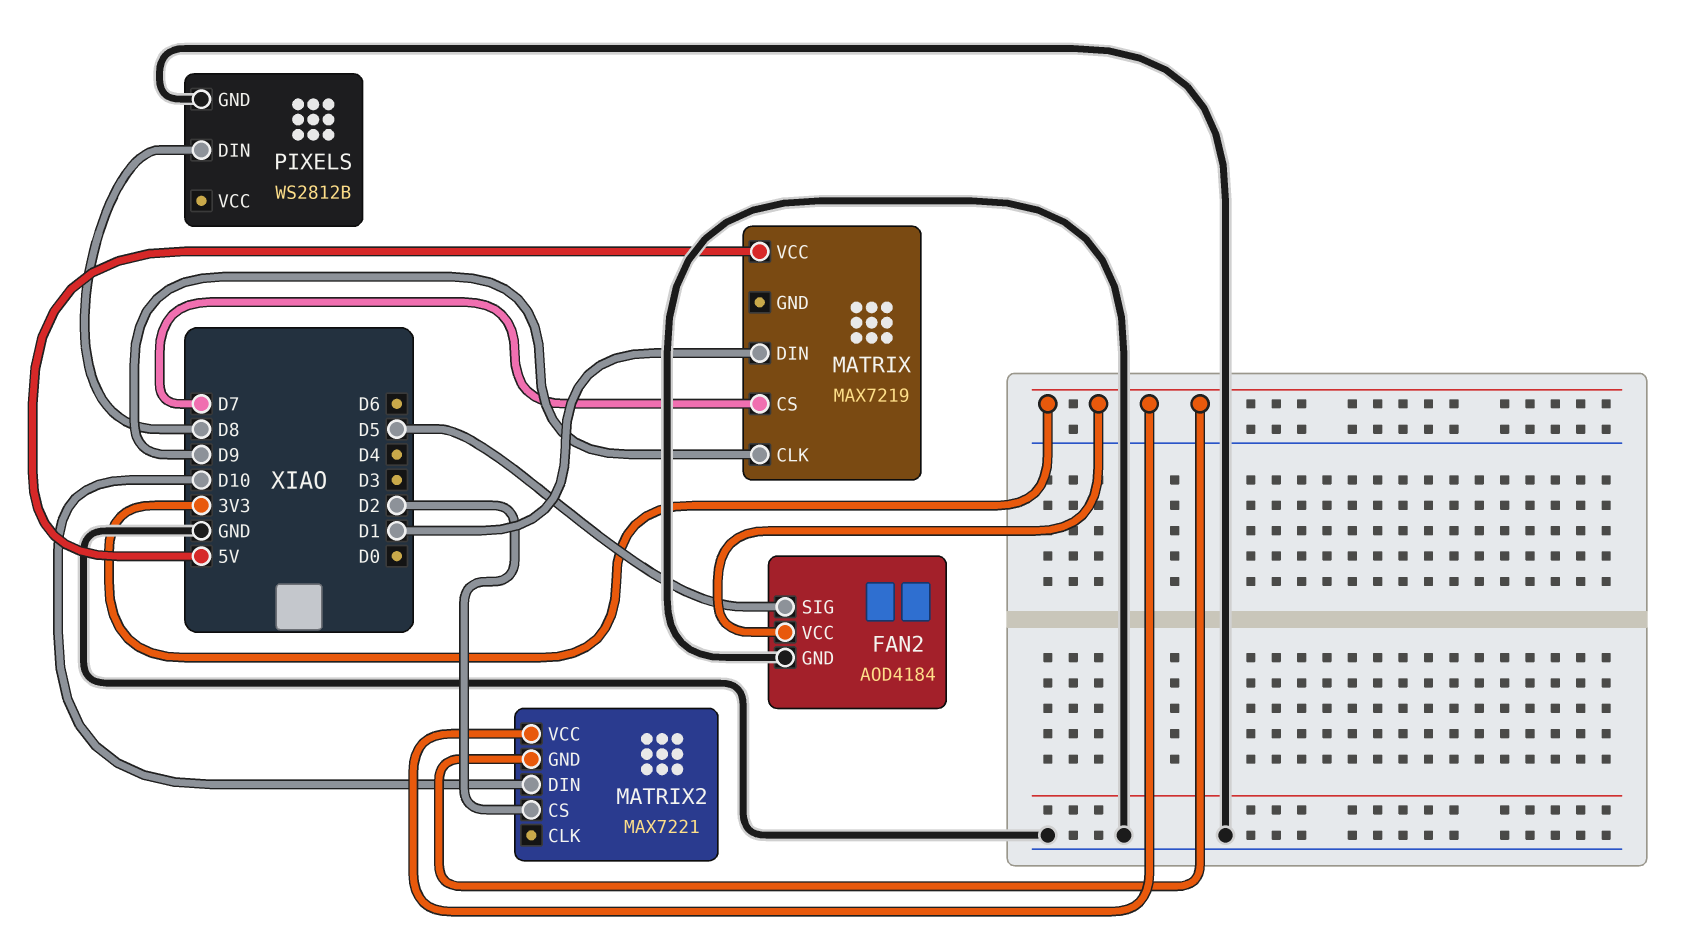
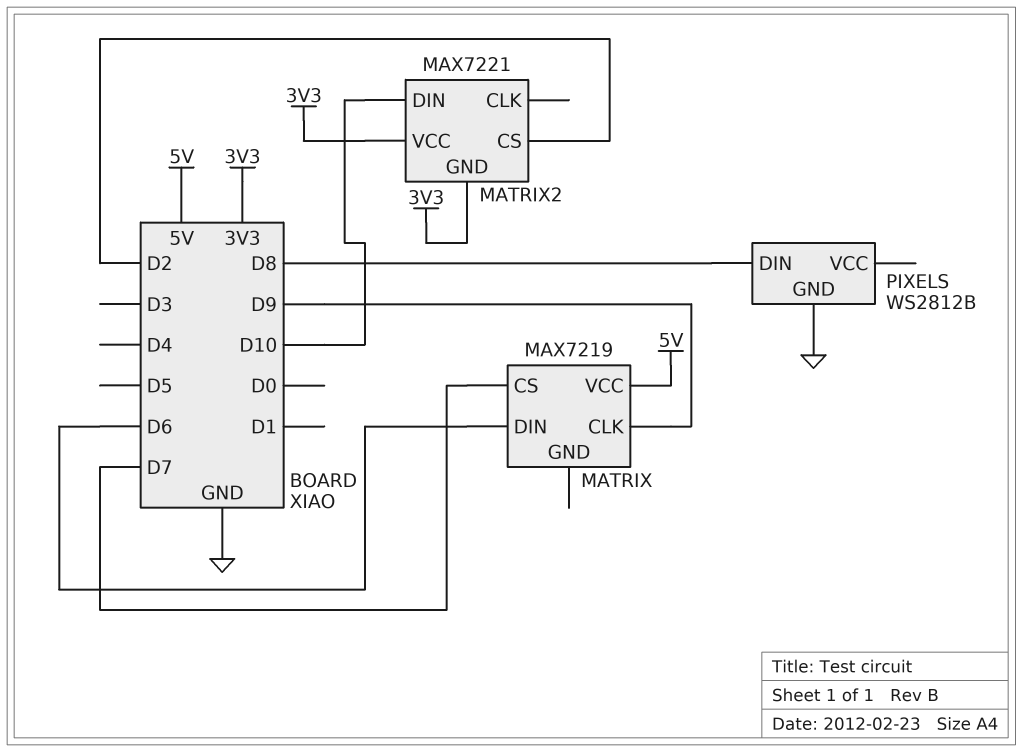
FAN2: AOD4184 -> none
FAN2 pin GND: GND -> none
FAN2 pin SIG: D5 -> none
FAN2 pin VCC: 3V3 -> none
MATRIX pin DIN: D1 -> D6

